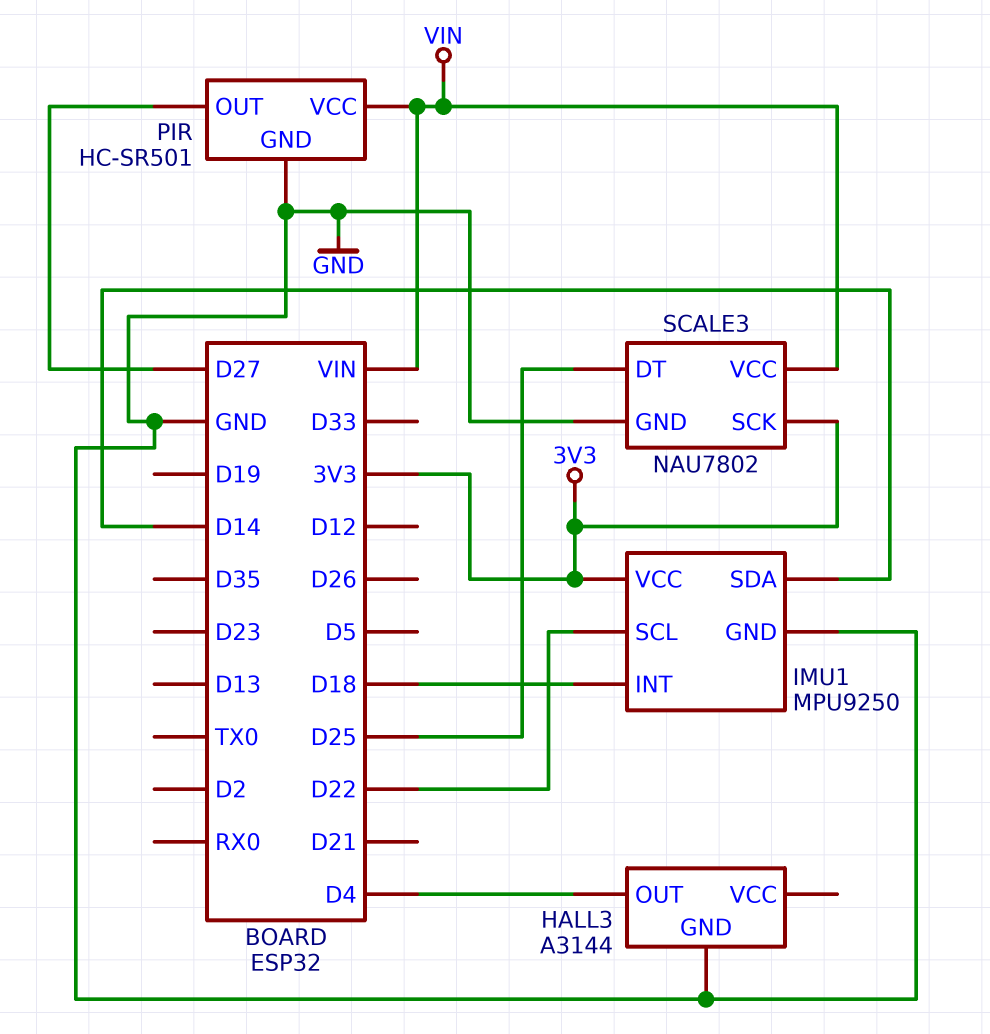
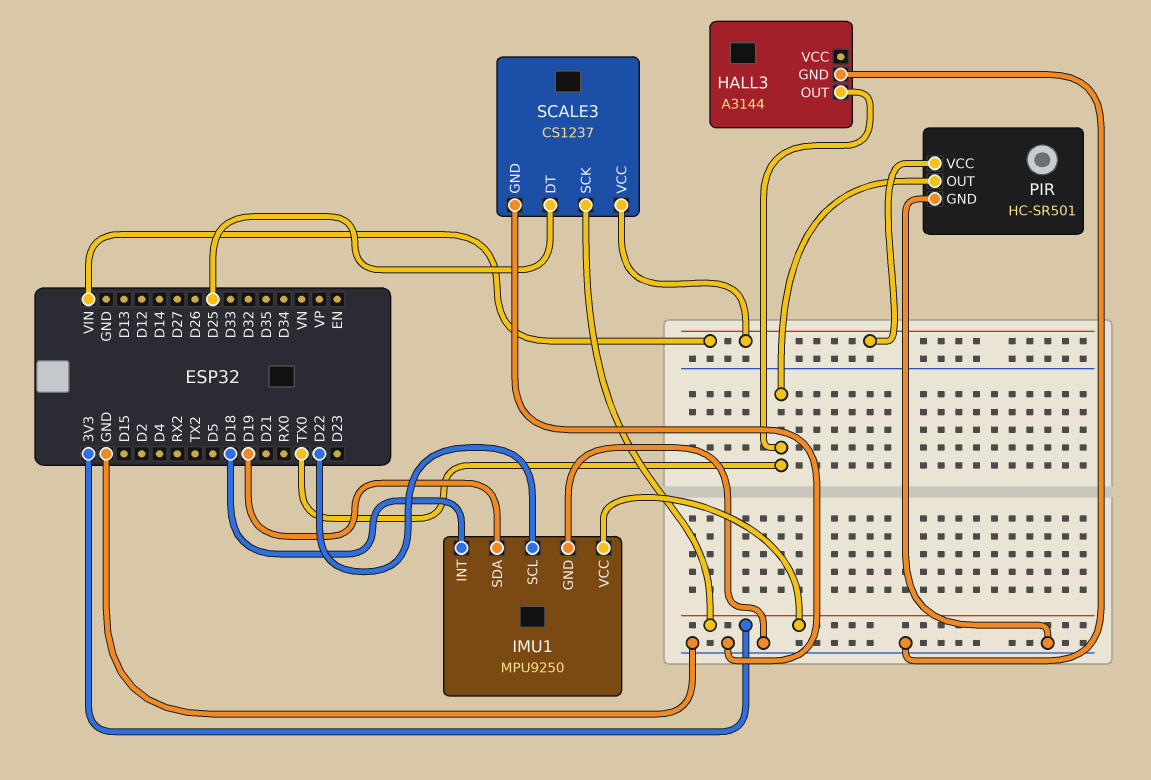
HALL3 pin OUT: D4 -> TX0
IMU1 pin SDA: D14 -> D19
PIR pin OUT: D27 -> TX0
SCALE3: NAU7802 -> CS1237

